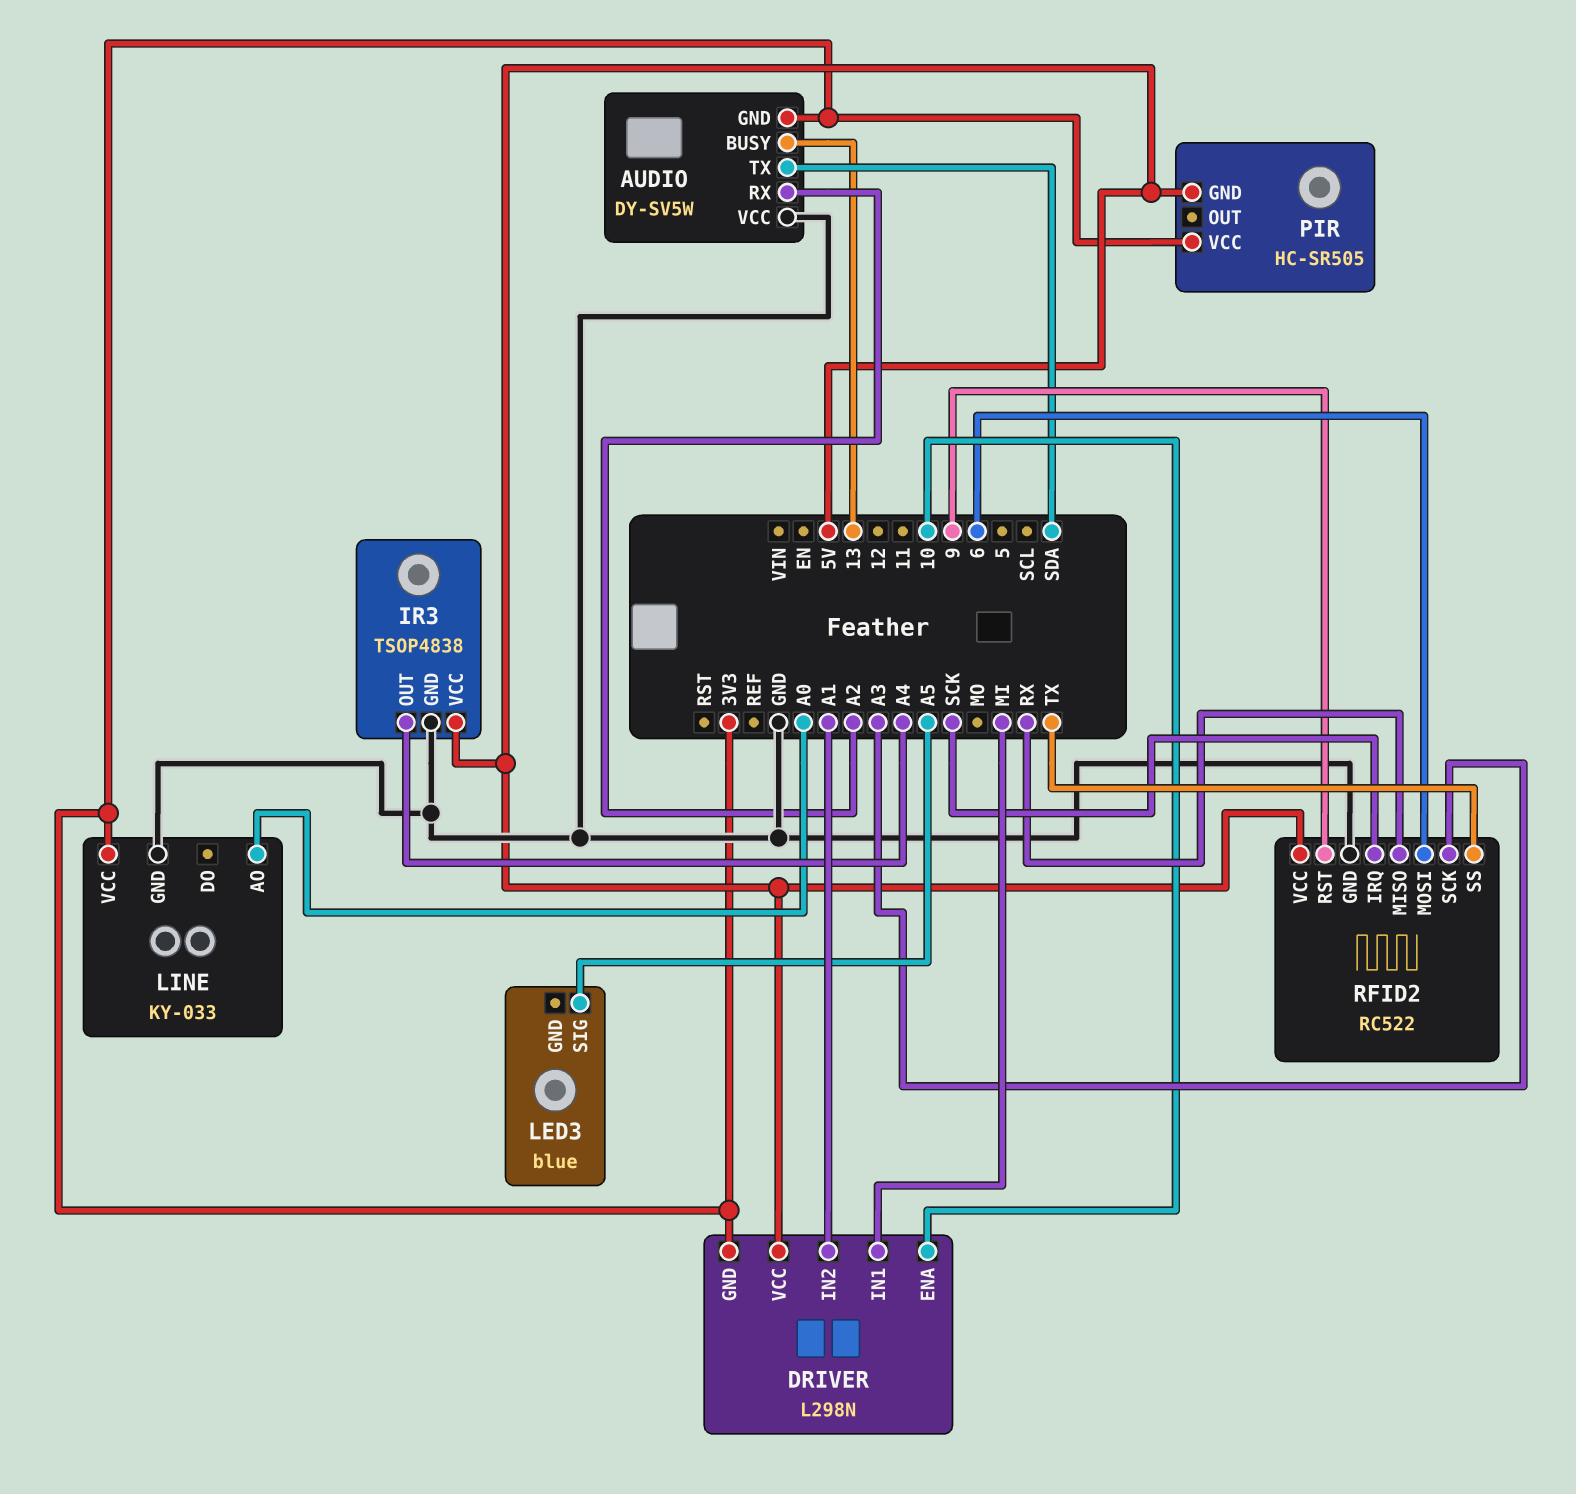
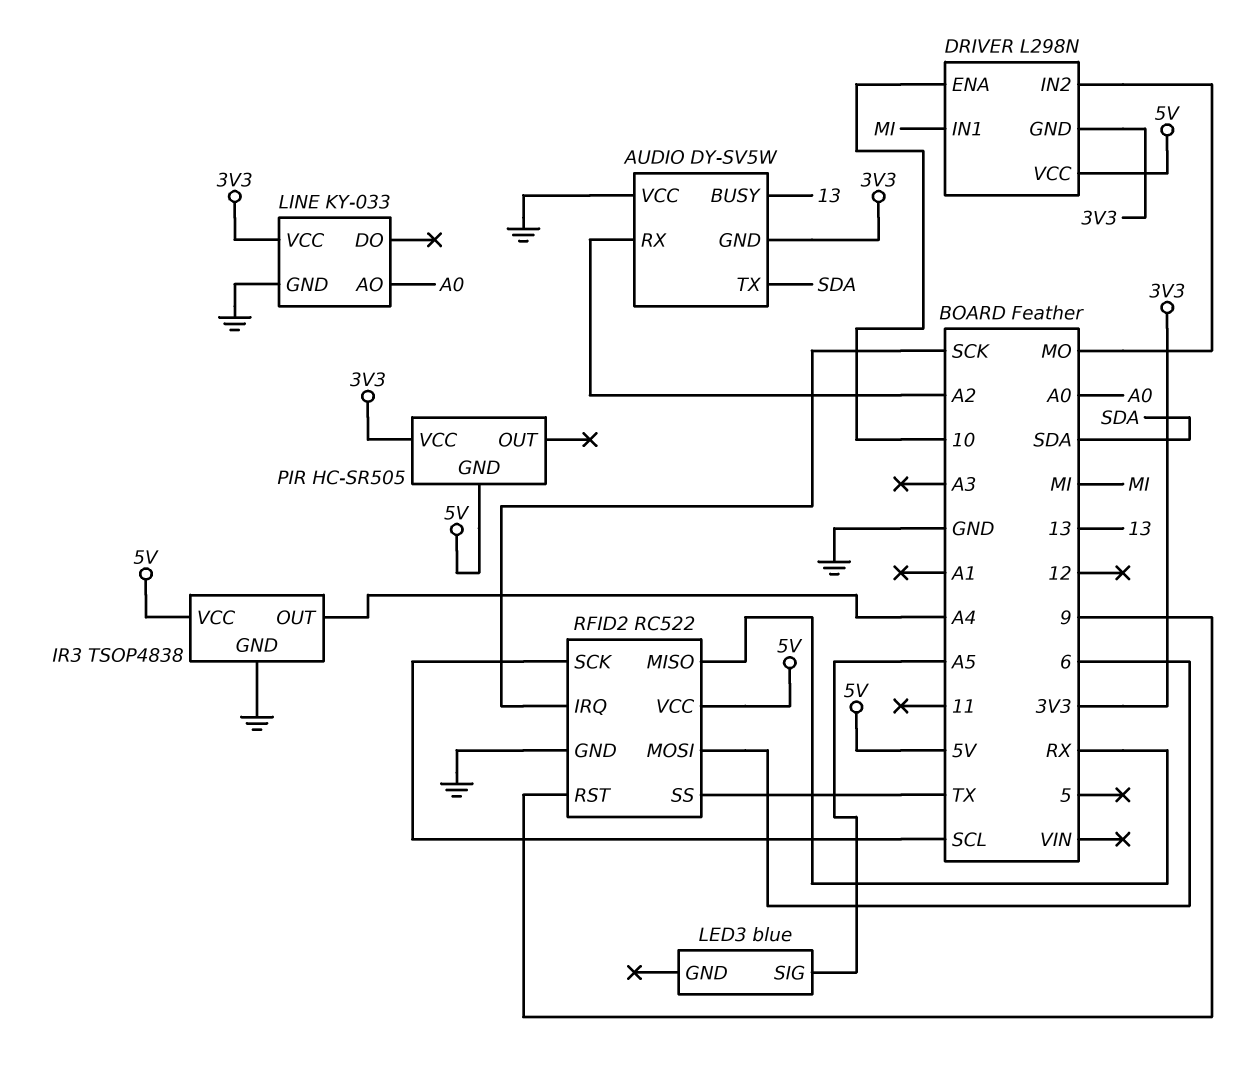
DRIVER pin IN2: A1 -> MO
RFID2 pin SCK: A3 -> SCL

